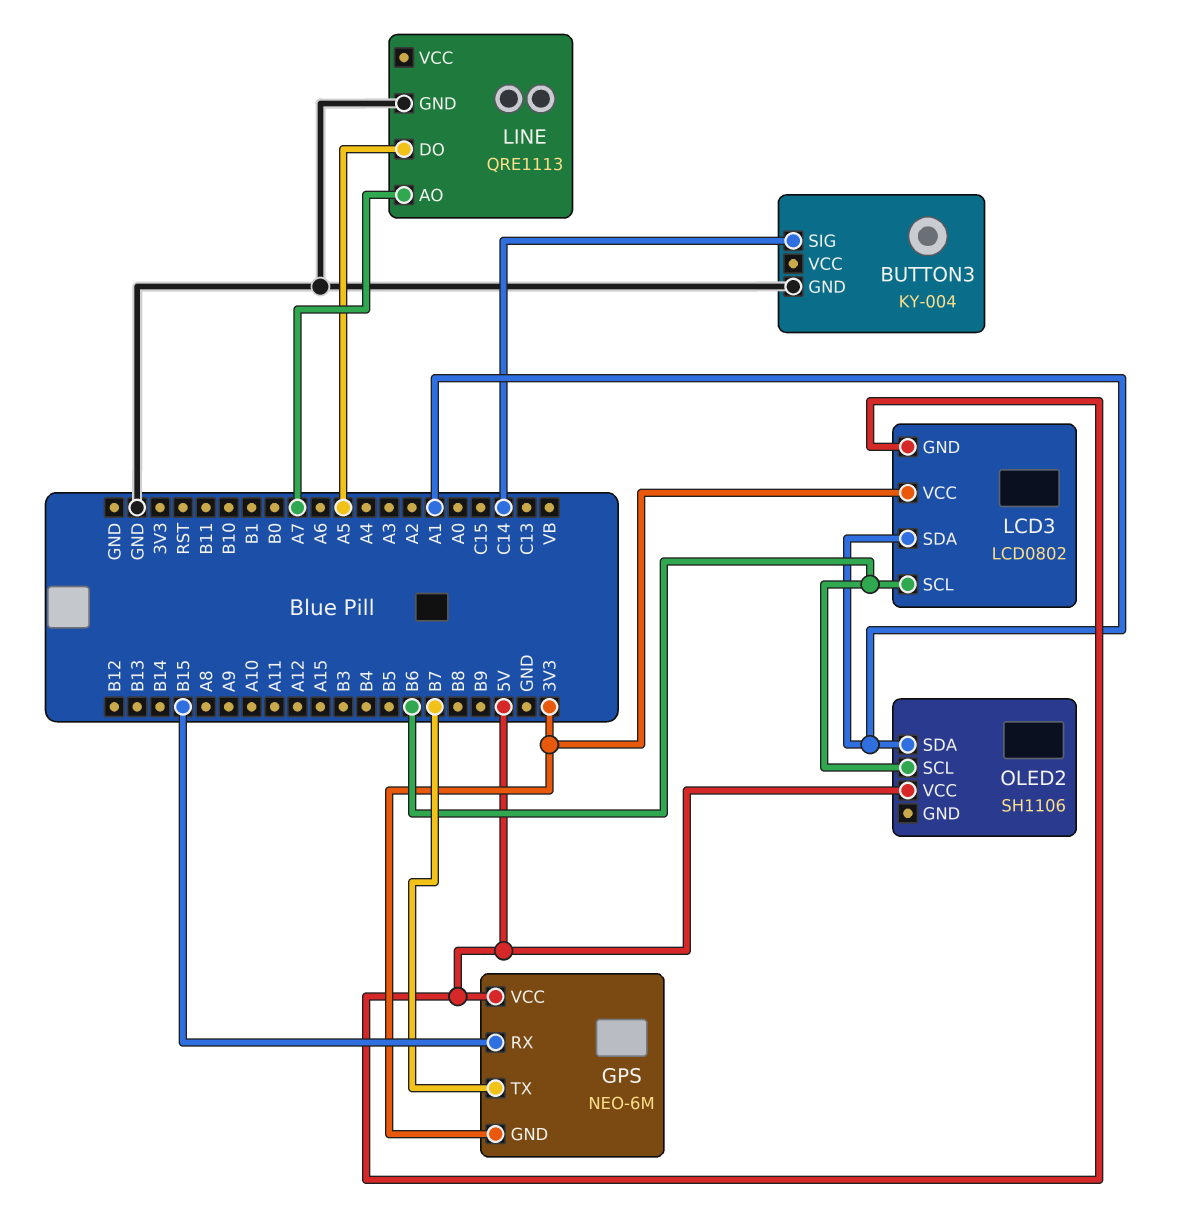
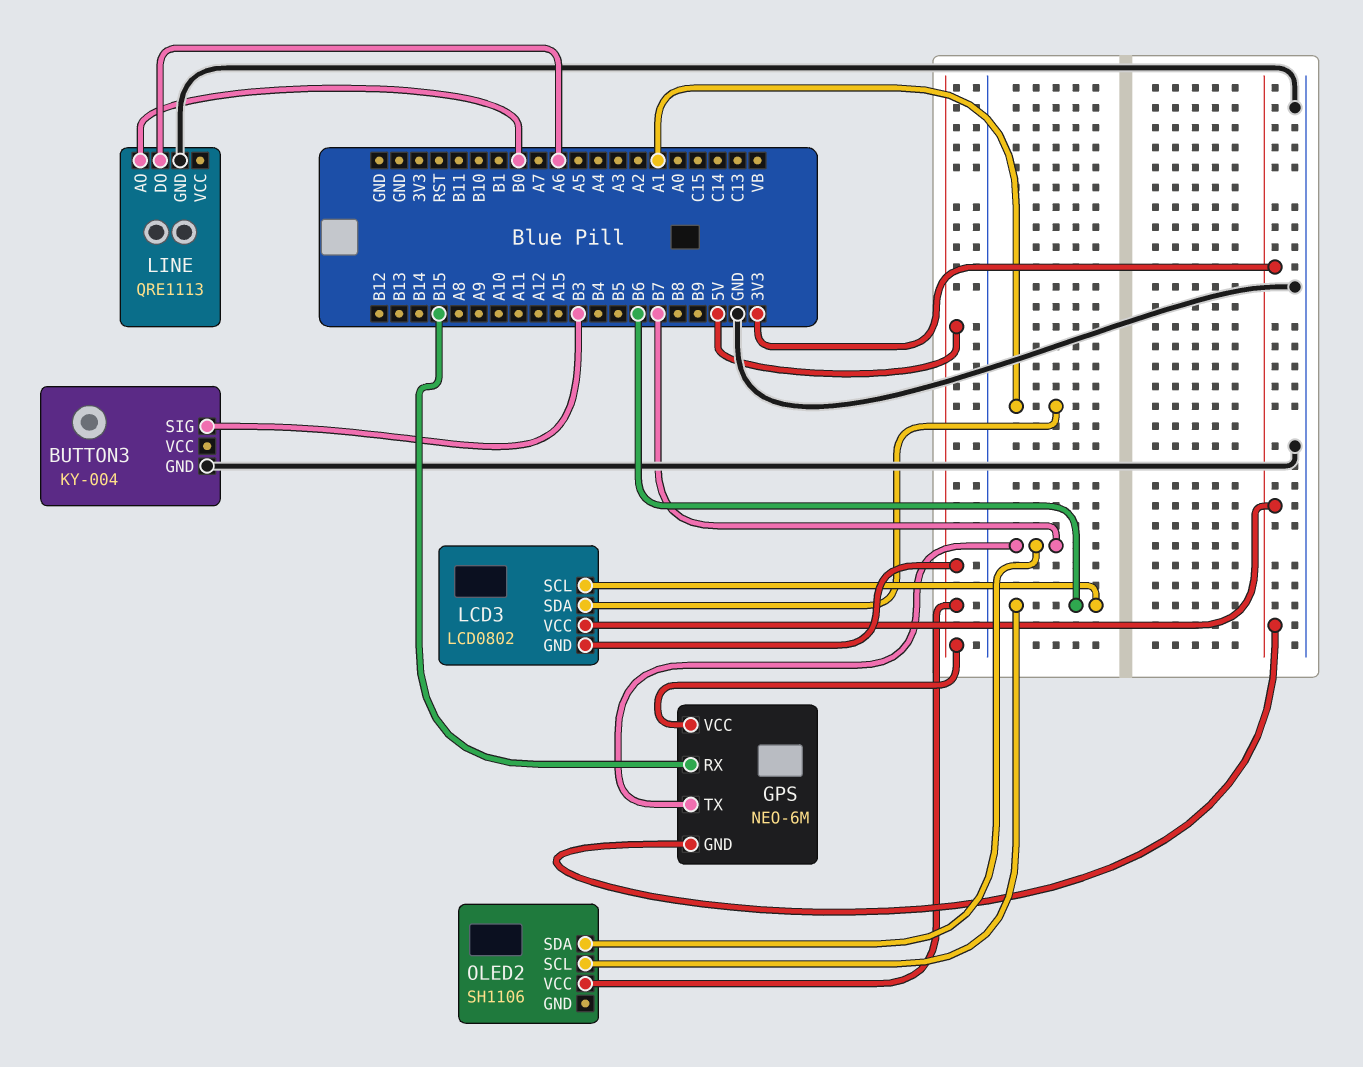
BUTTON3 pin SIG: C14 -> B3
LINE pin AO: A7 -> B0
LINE pin DO: A5 -> A6
OLED2 pin SDA: A1 -> B7

